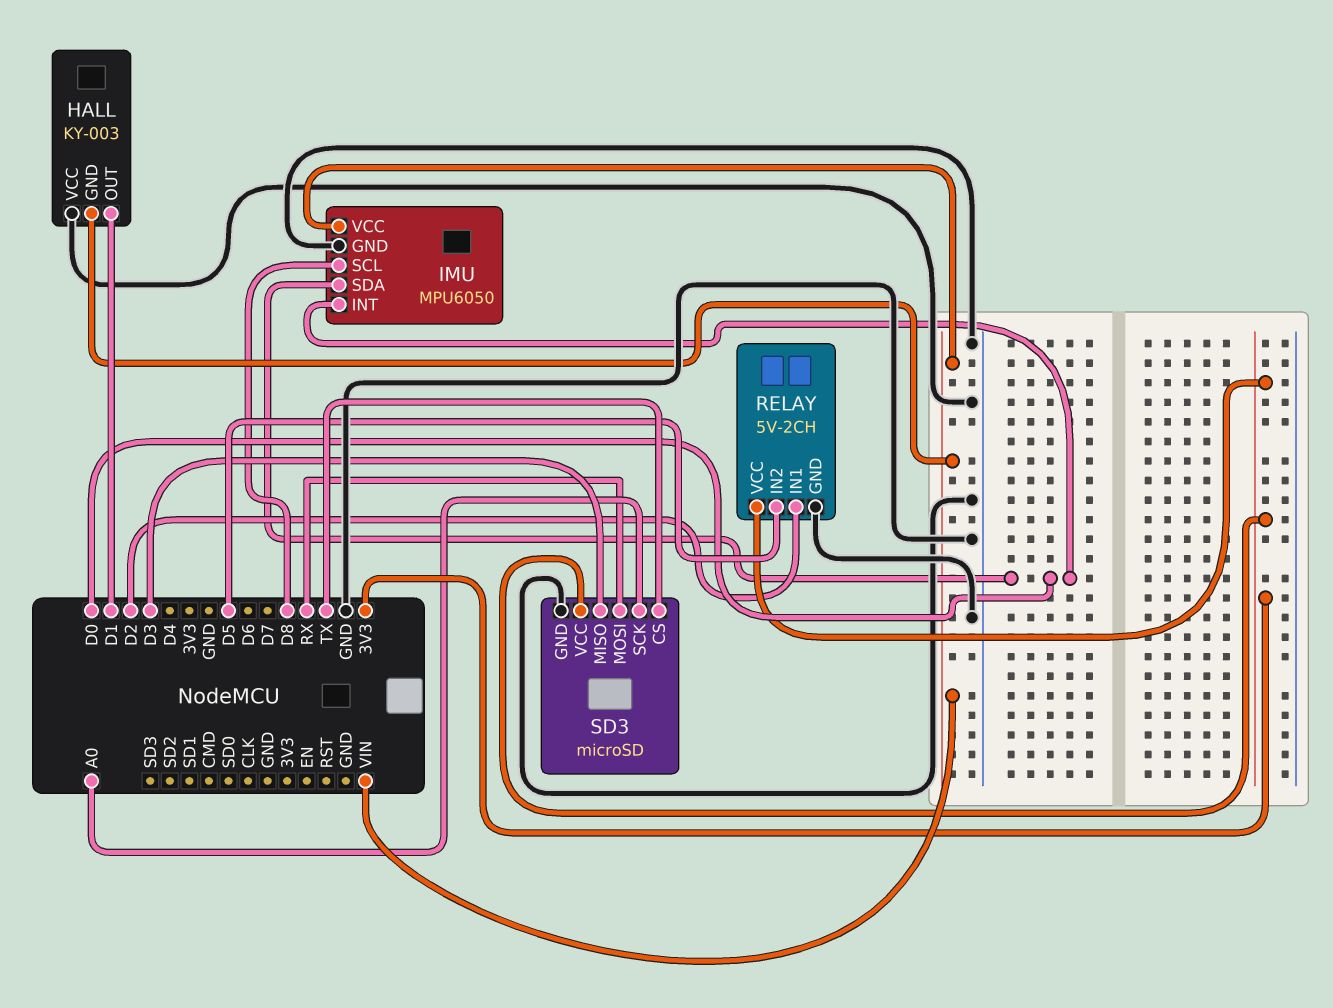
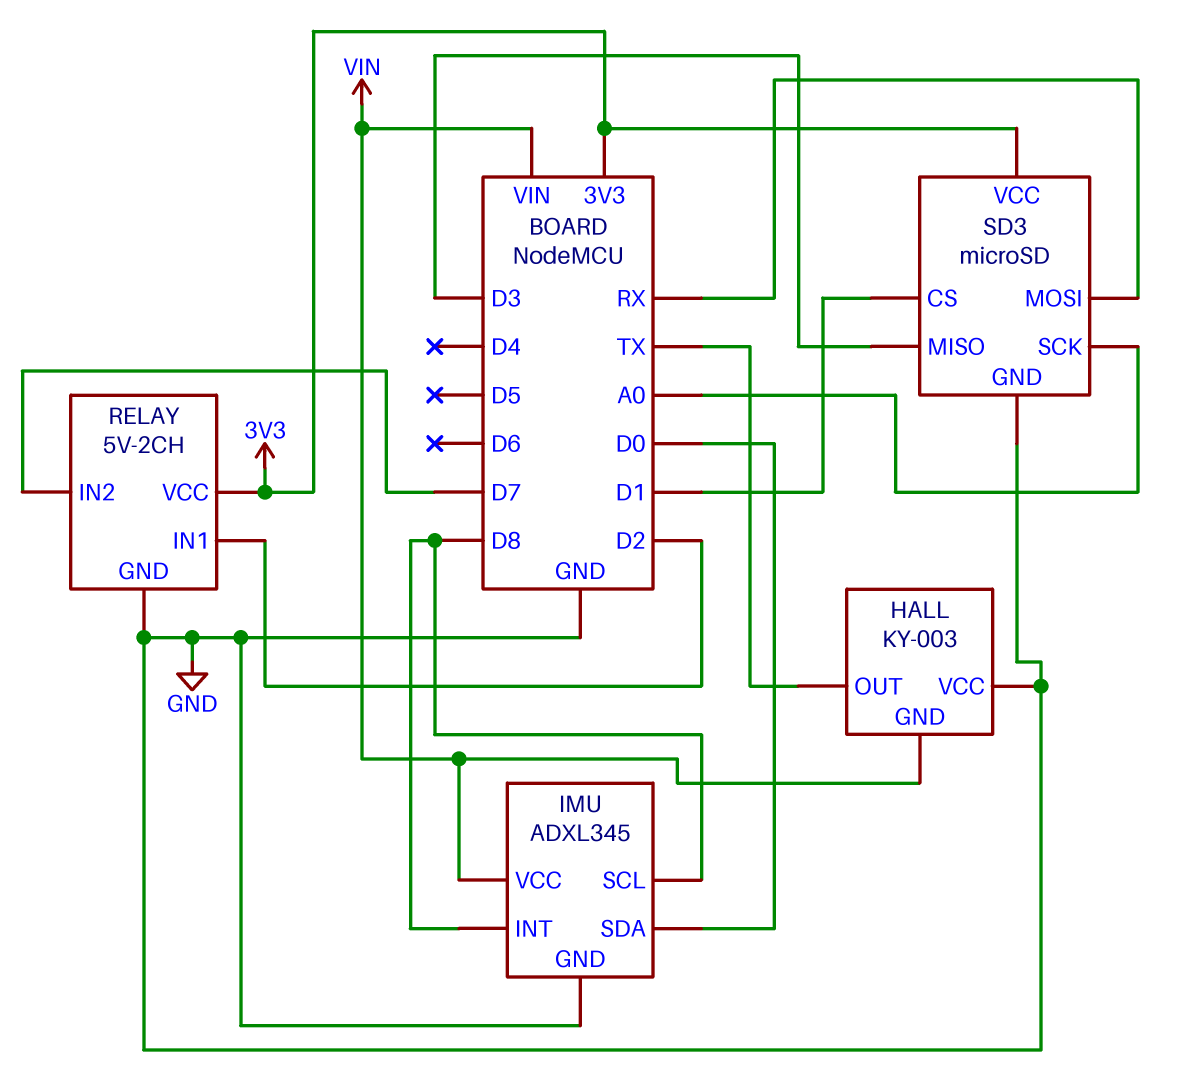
HALL pin OUT: D1 -> TX
IMU: MPU6050 -> ADXL345
IMU pin INT: D0 -> D8
RELAY pin IN2: D5 -> D7
SD3 pin CS: TX -> D1

